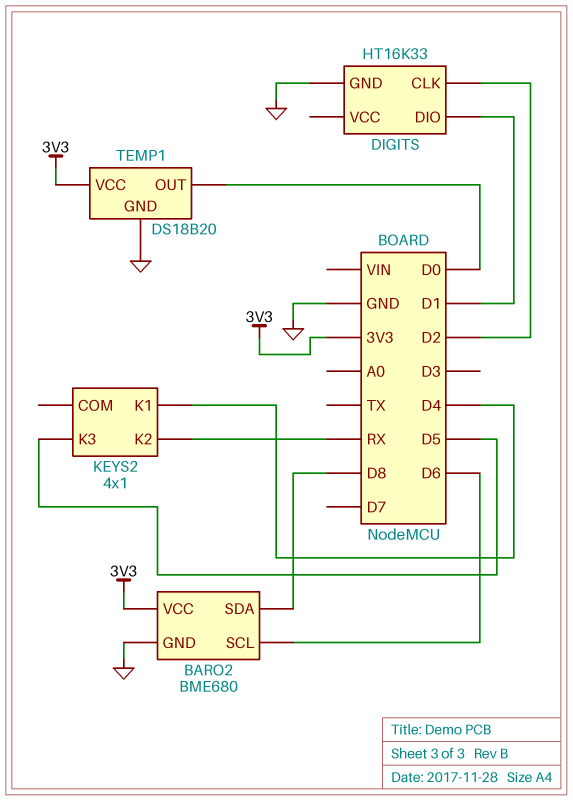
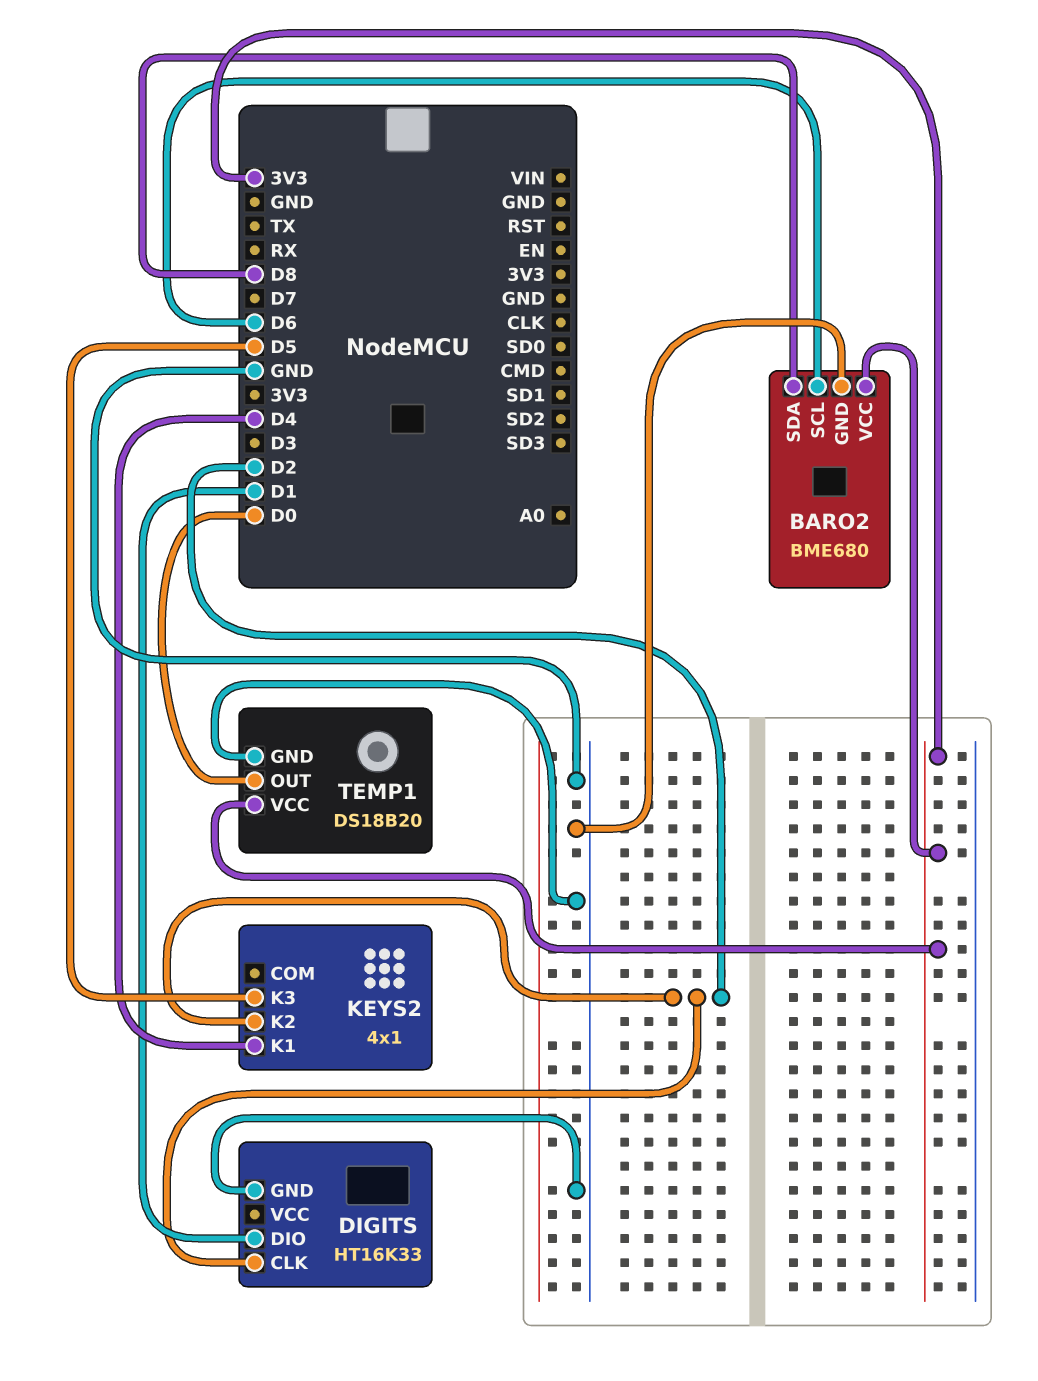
KEYS2 pin K2: RX -> D2

